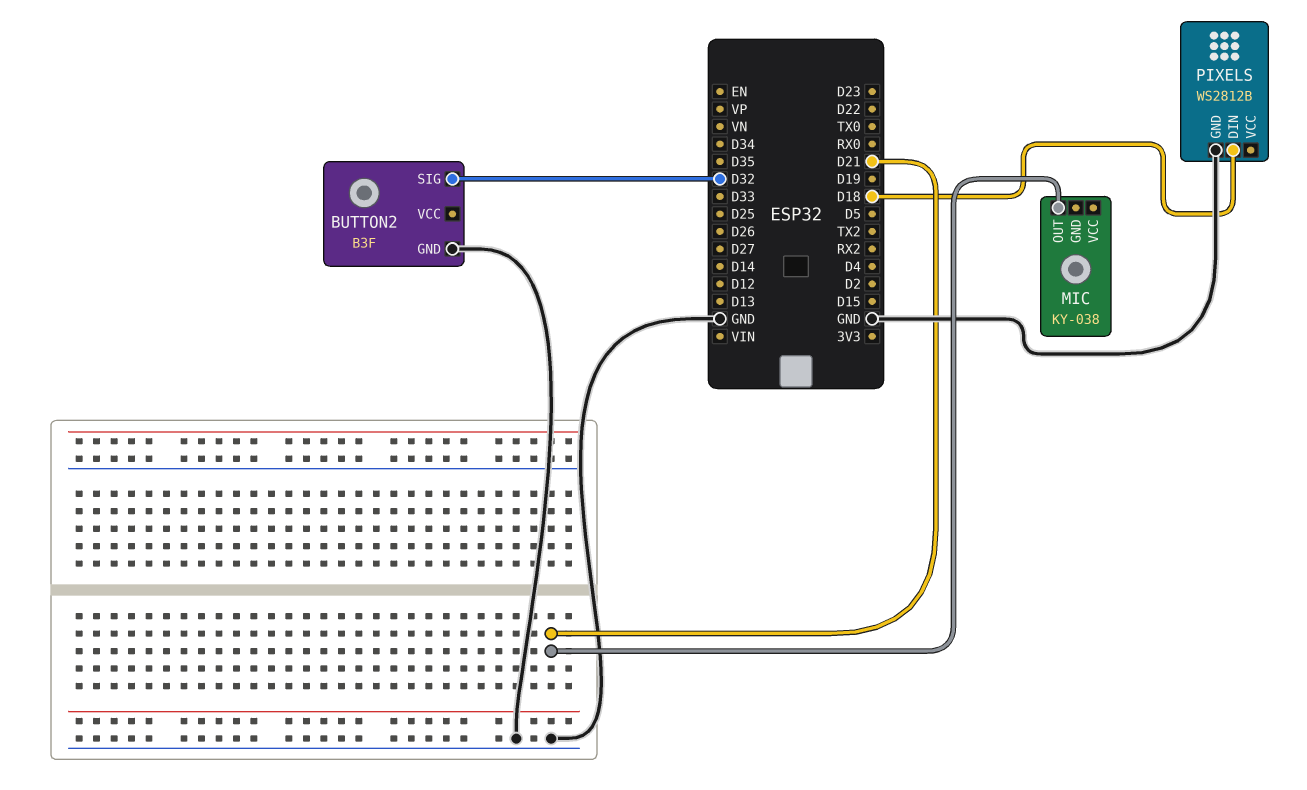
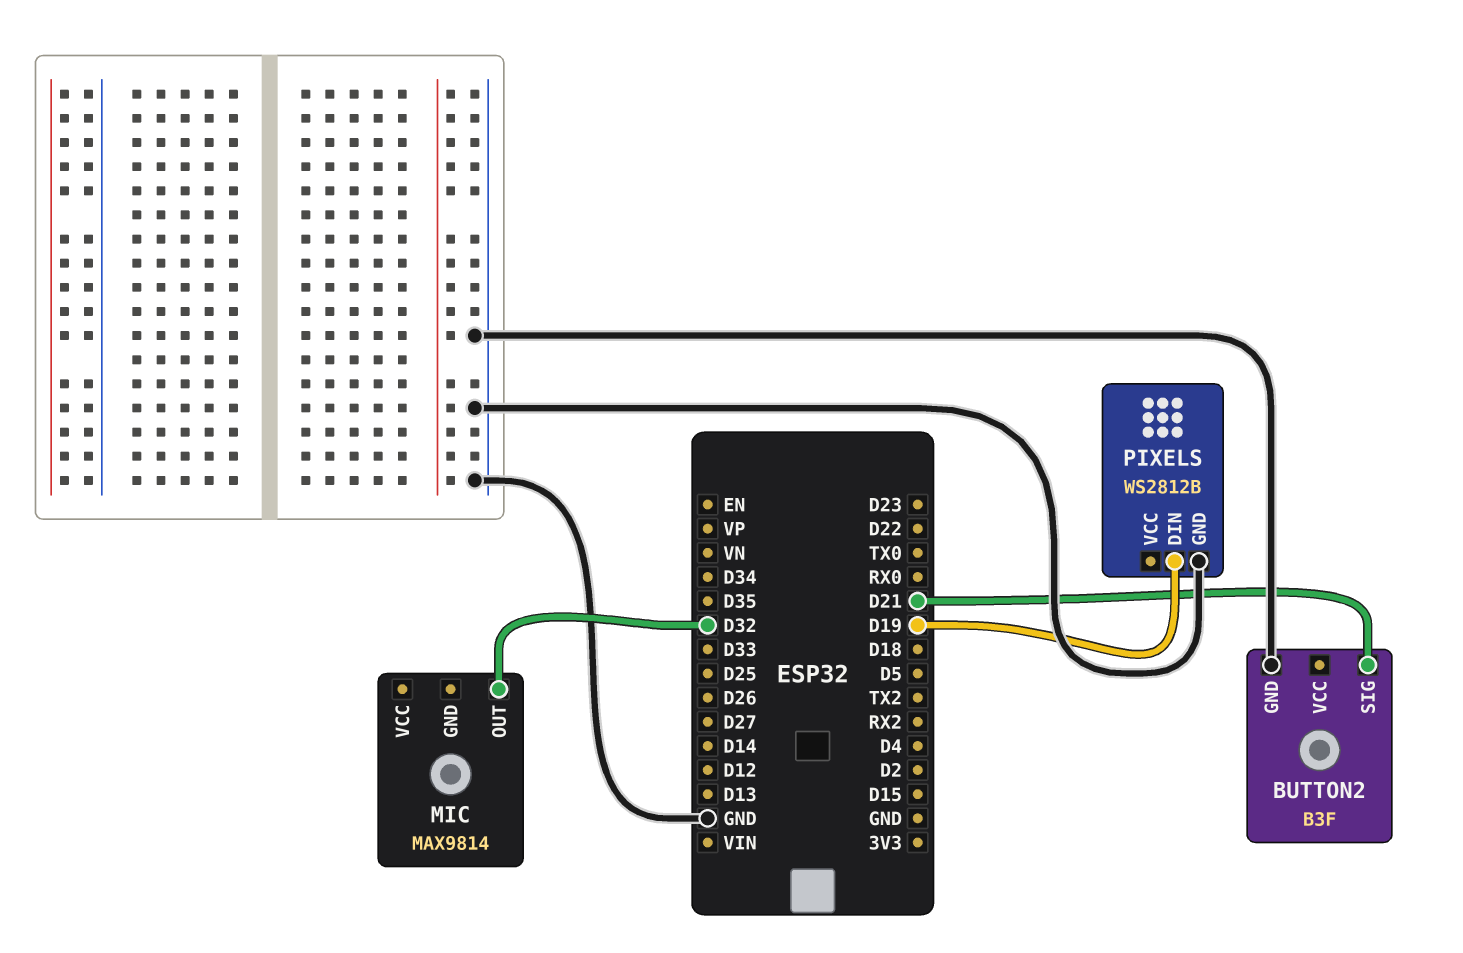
BUTTON2 pin SIG: D32 -> D21
MIC: KY-038 -> MAX9814
MIC pin OUT: D21 -> D32
PIXELS pin DIN: D18 -> D19

